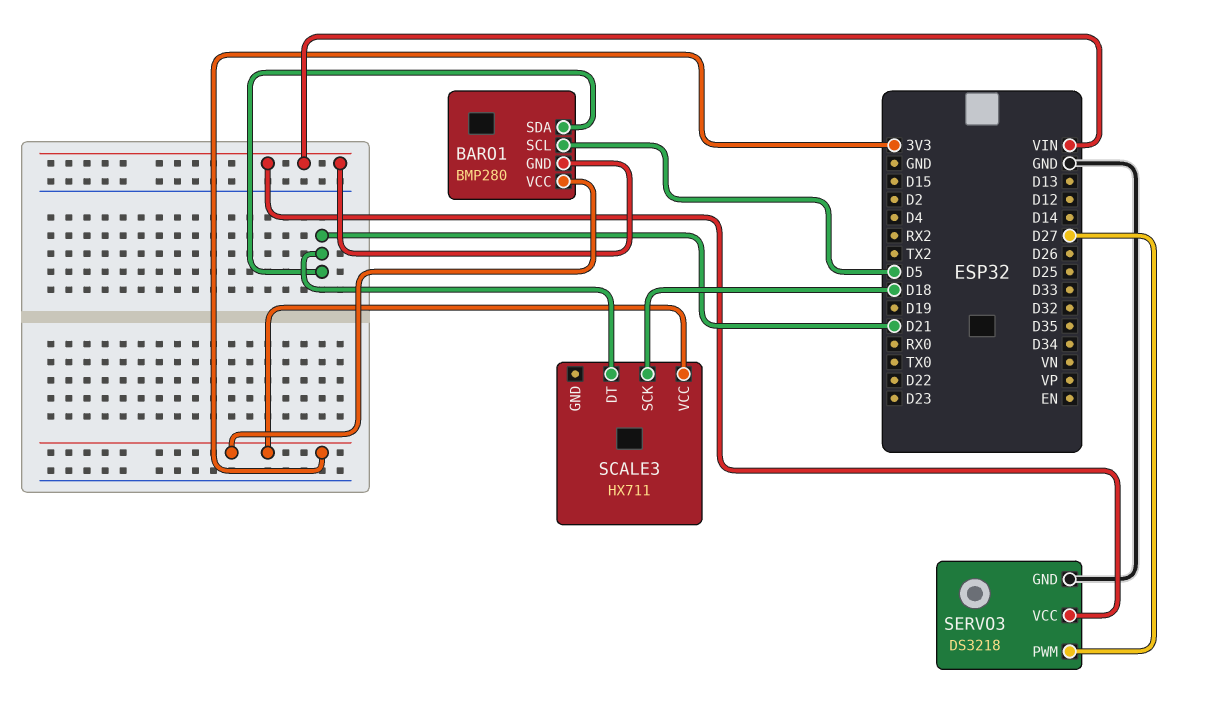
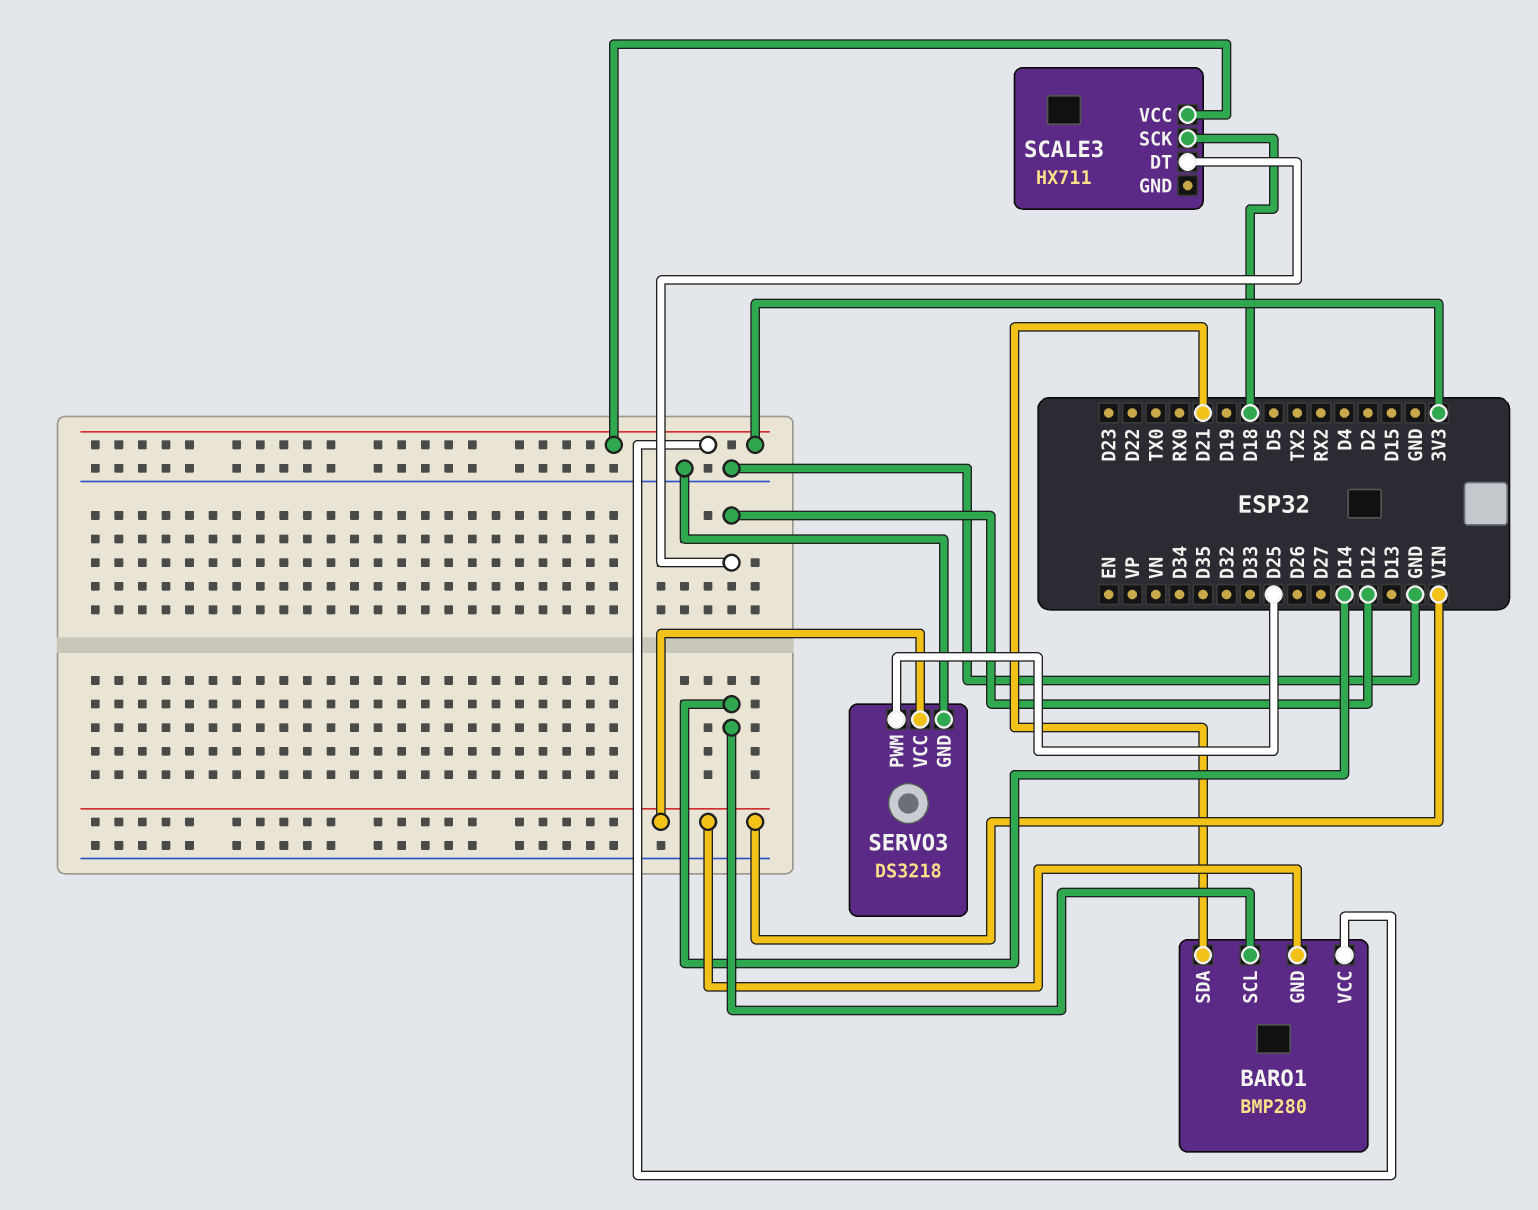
BARO1 pin SCL: D5 -> D14
SCALE3 pin DT: D21 -> D12
SERVO3 pin PWM: D27 -> D25

